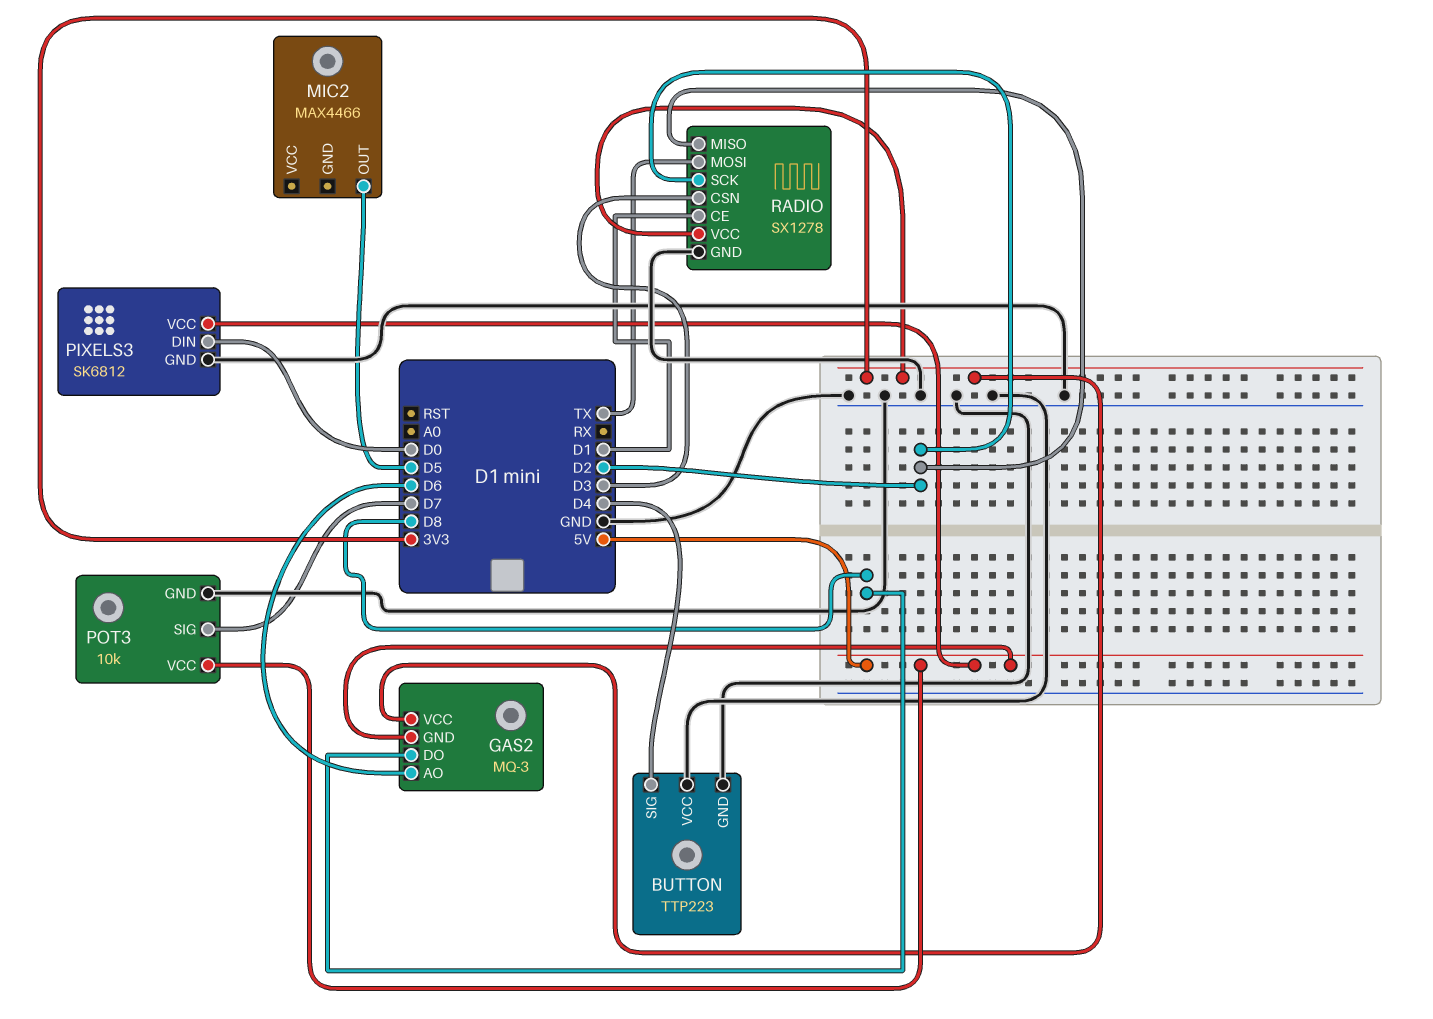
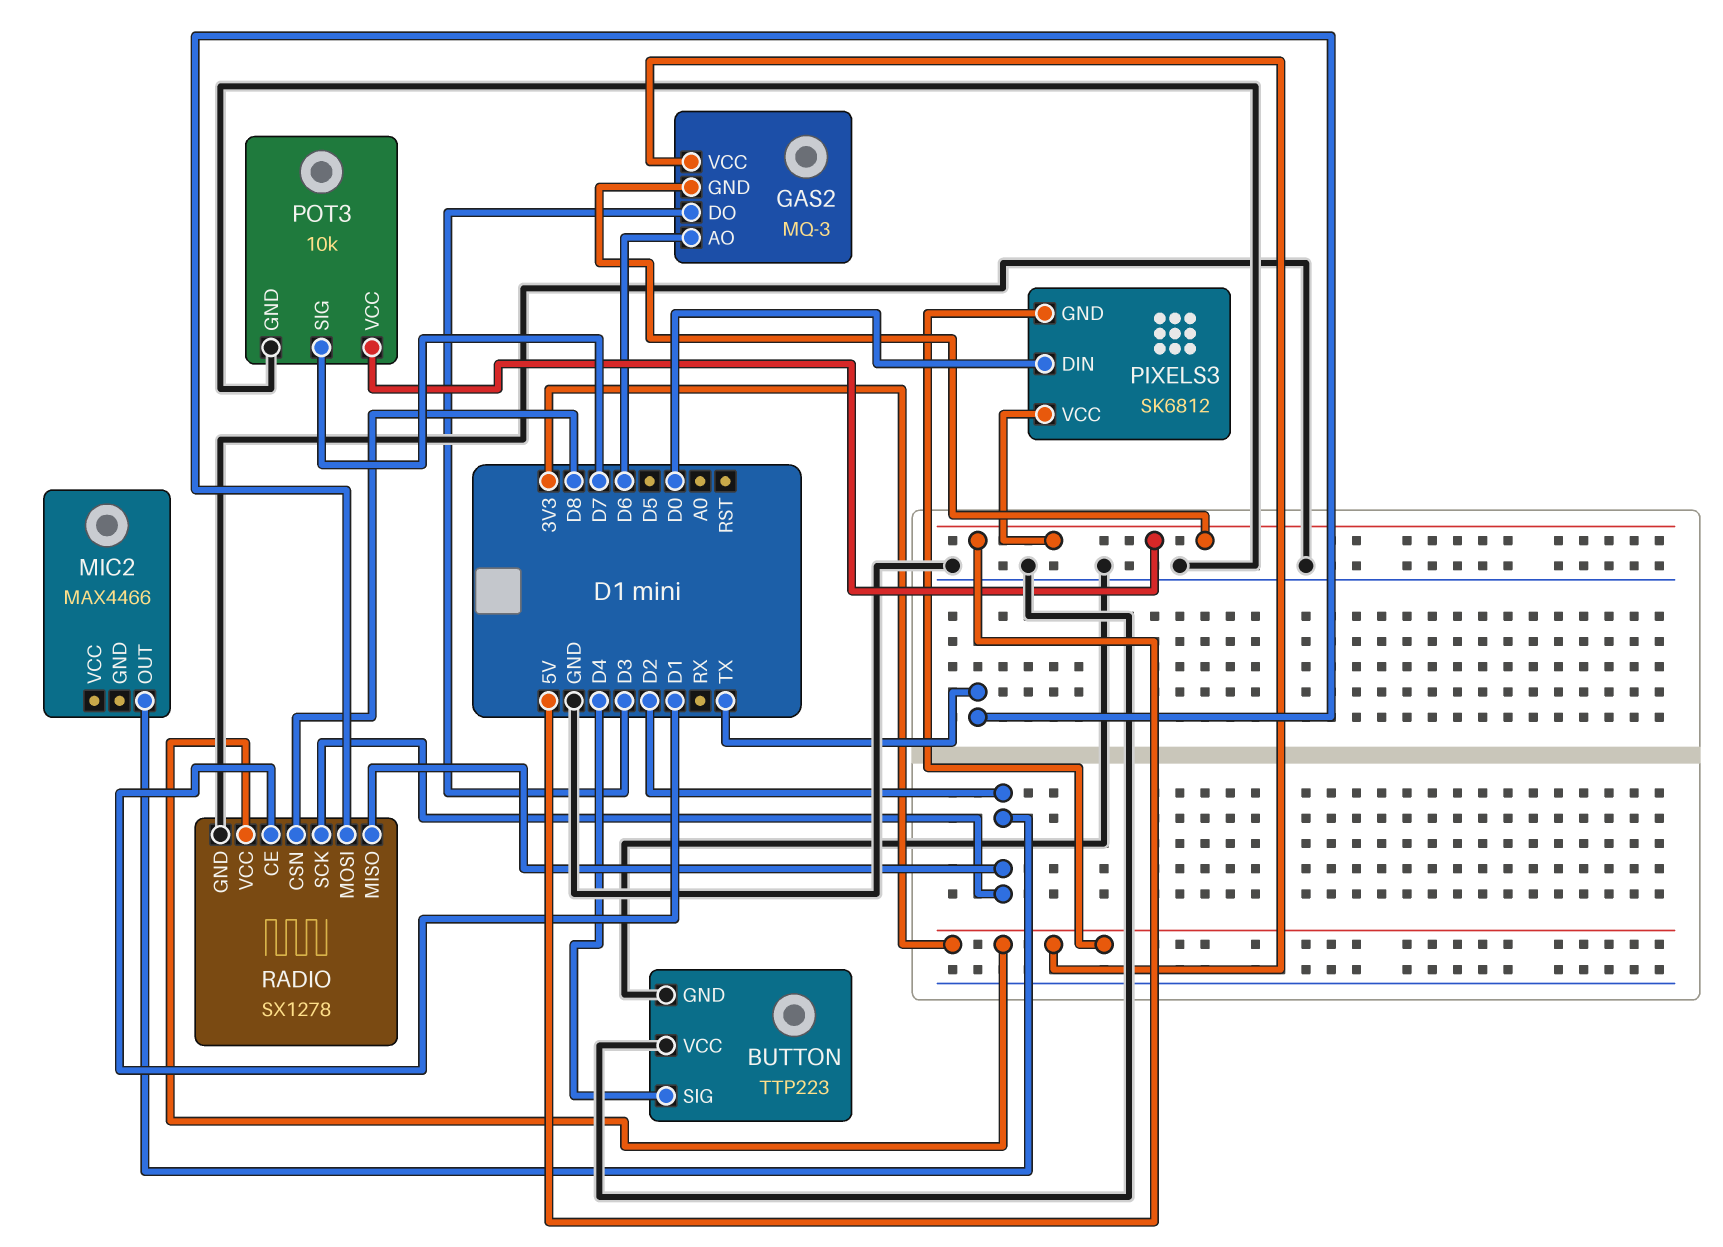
GAS2 pin DO: D8 -> D3
MIC2 pin OUT: D5 -> D2
PIXELS3 pin GND: GND -> 3V3
RADIO pin CSN: D3 -> D8

